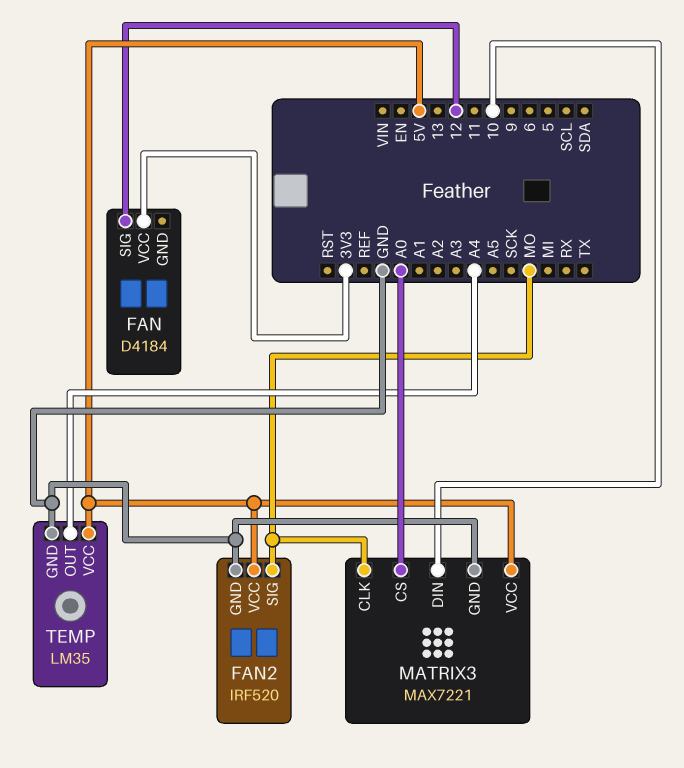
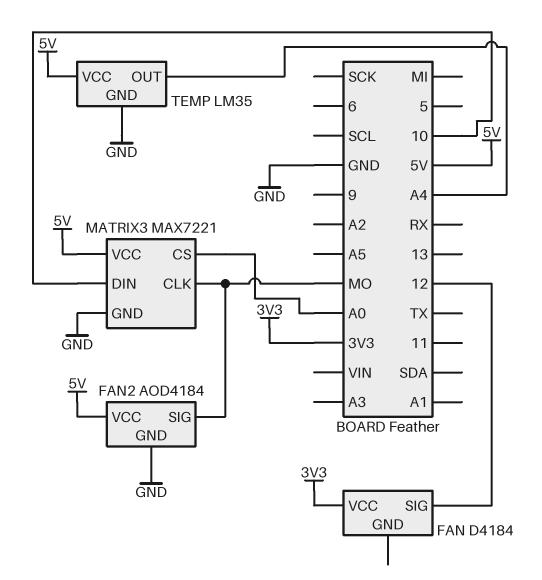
FAN2: IRF520 -> AOD4184

